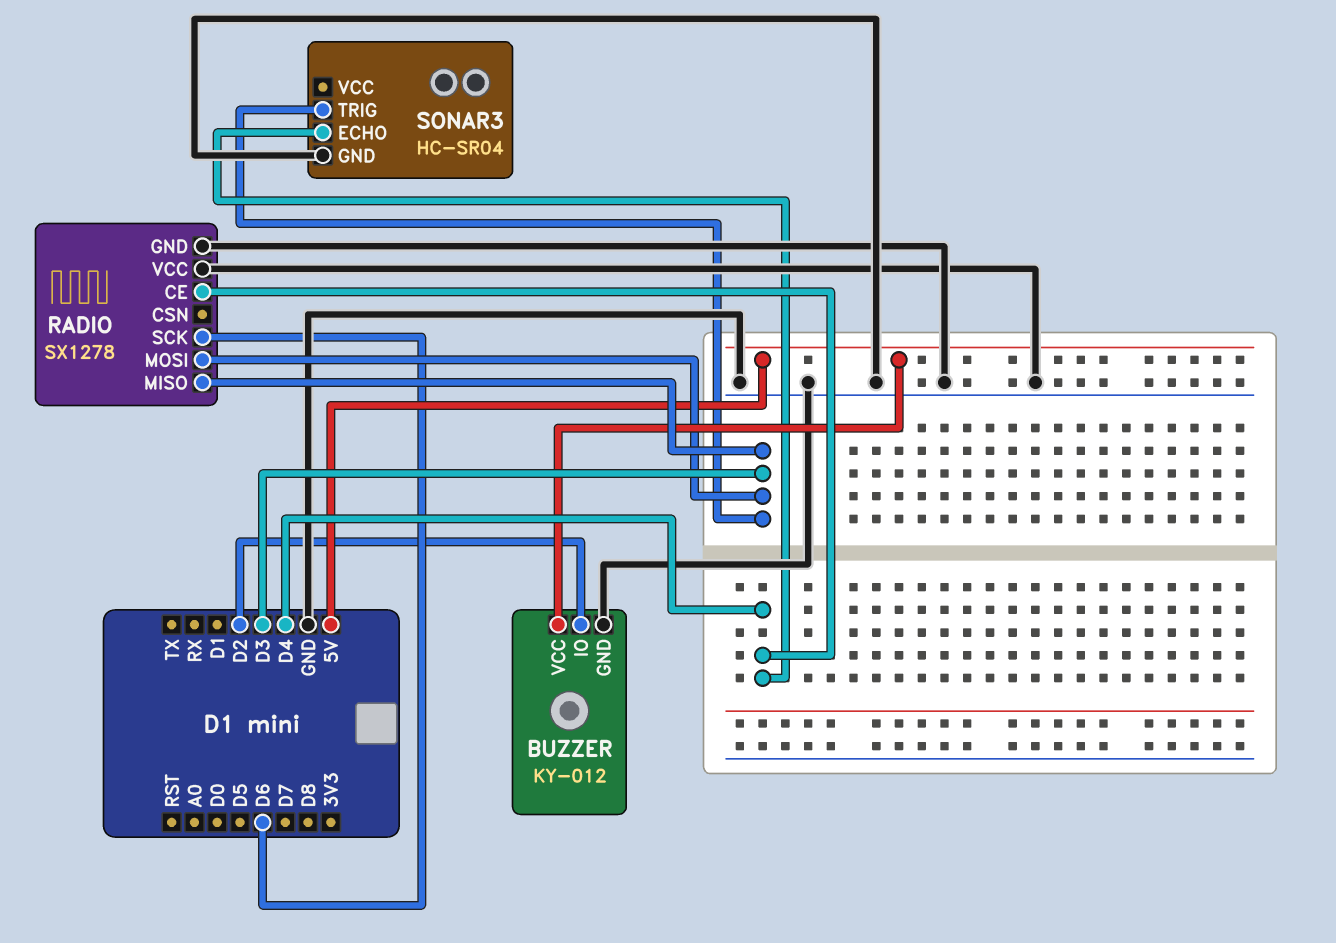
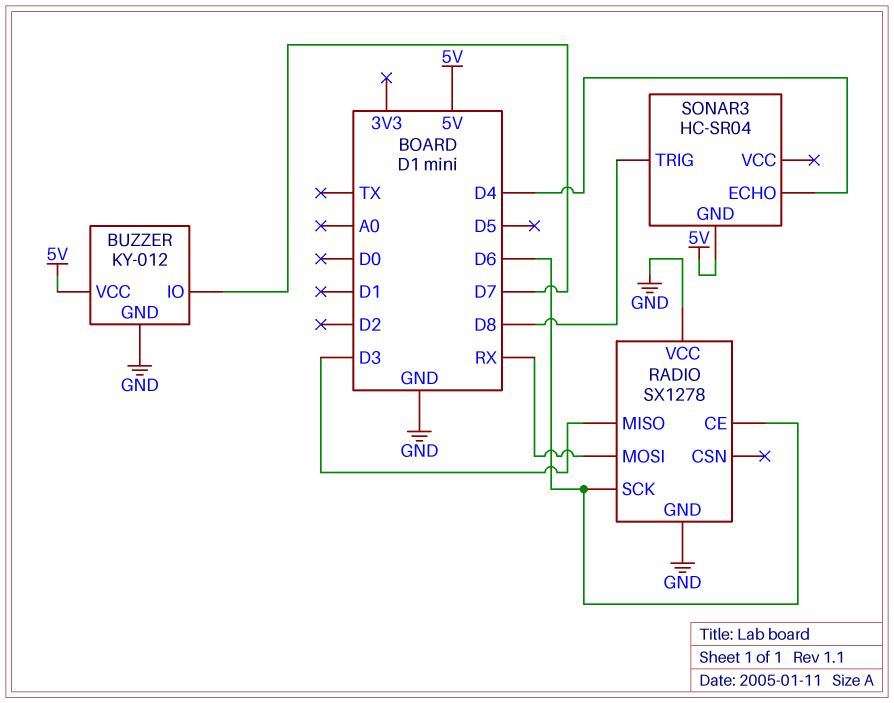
BUZZER pin IO: D2 -> D7
RADIO pin CE: D4 -> D6
RADIO pin MOSI: D3 -> RX
SONAR3 pin GND: GND -> 5V
SONAR3 pin TRIG: D3 -> D8

